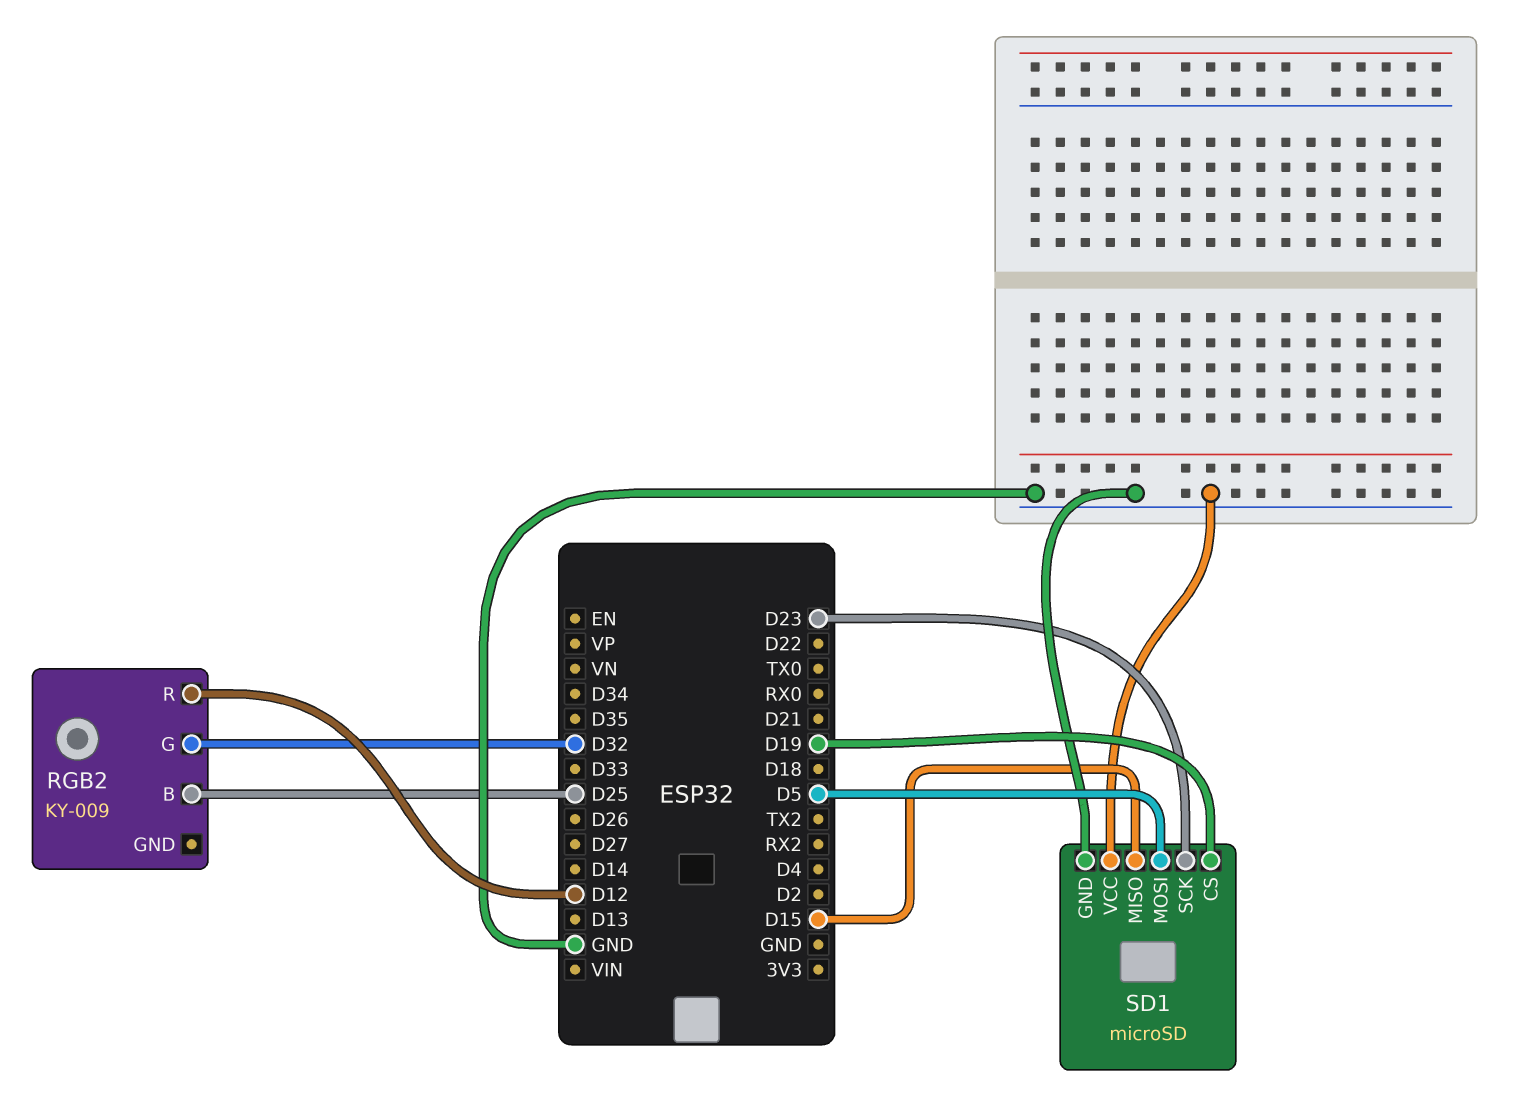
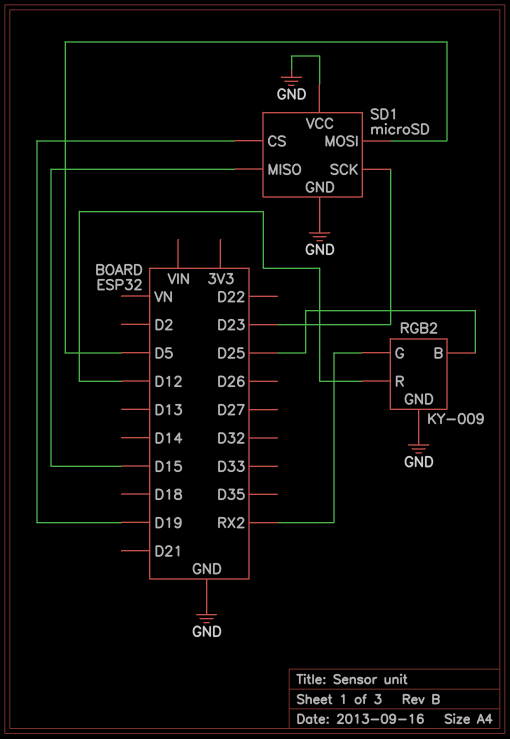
RGB2 pin G: D32 -> RX2
RGB2 pin GND: none -> GND

